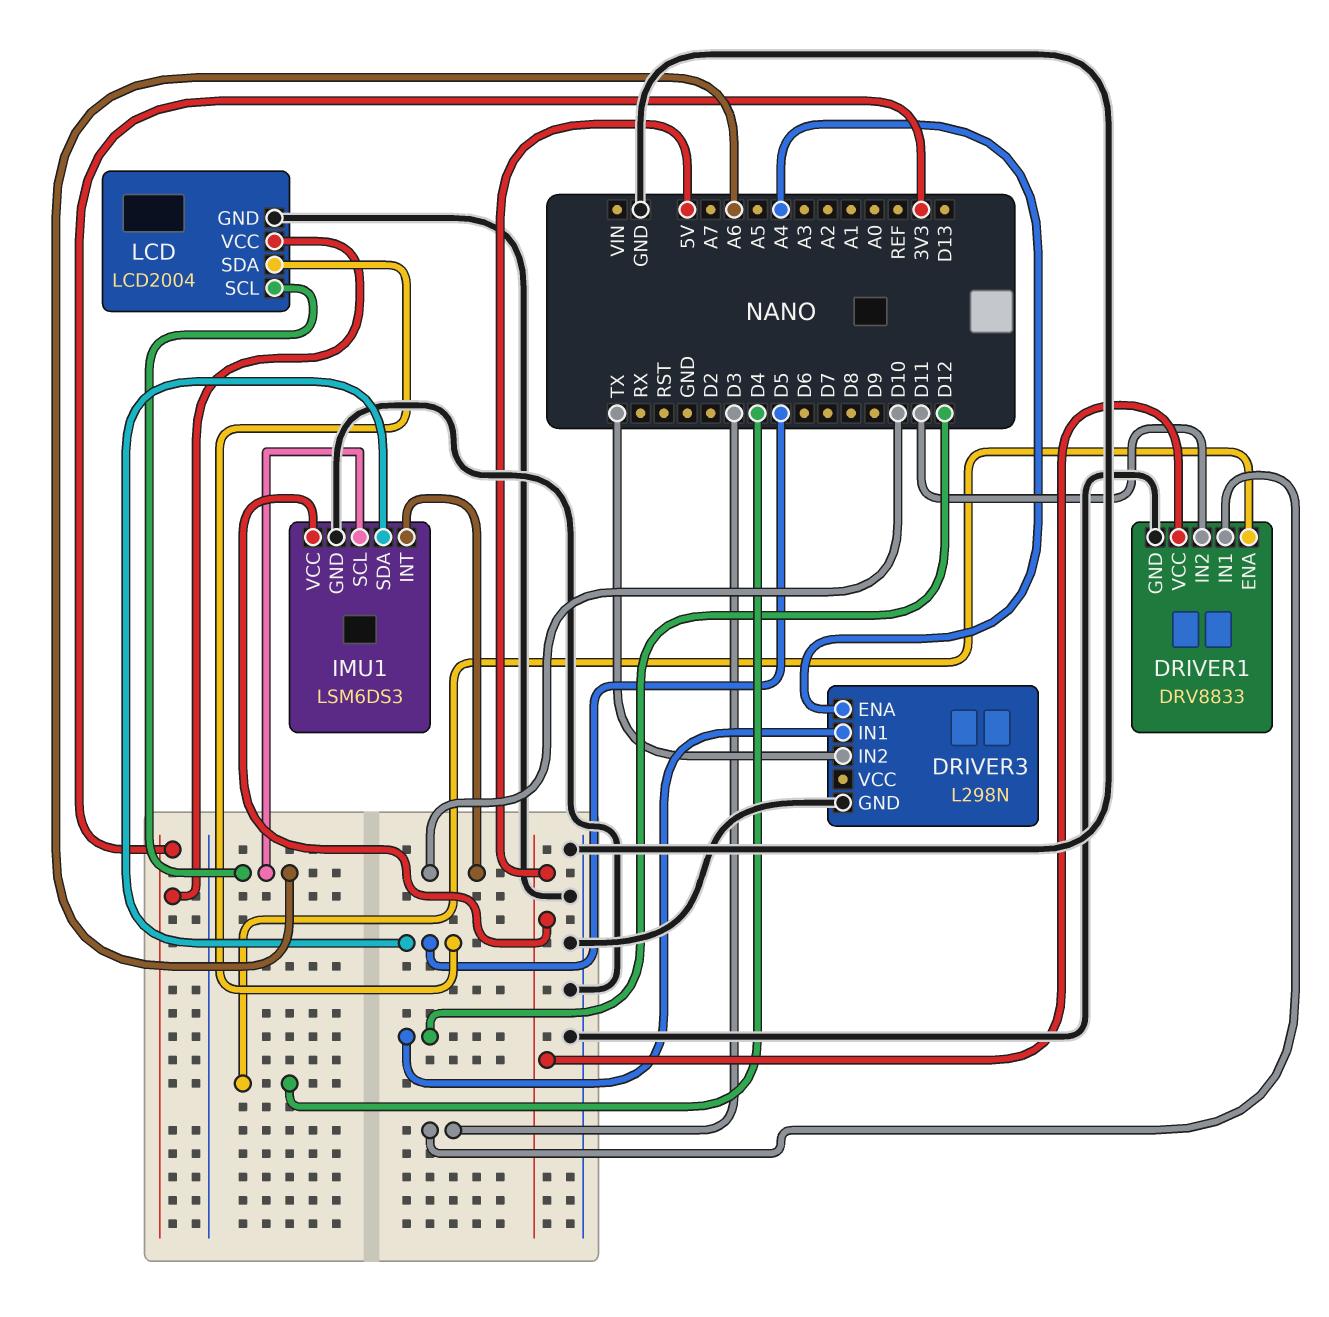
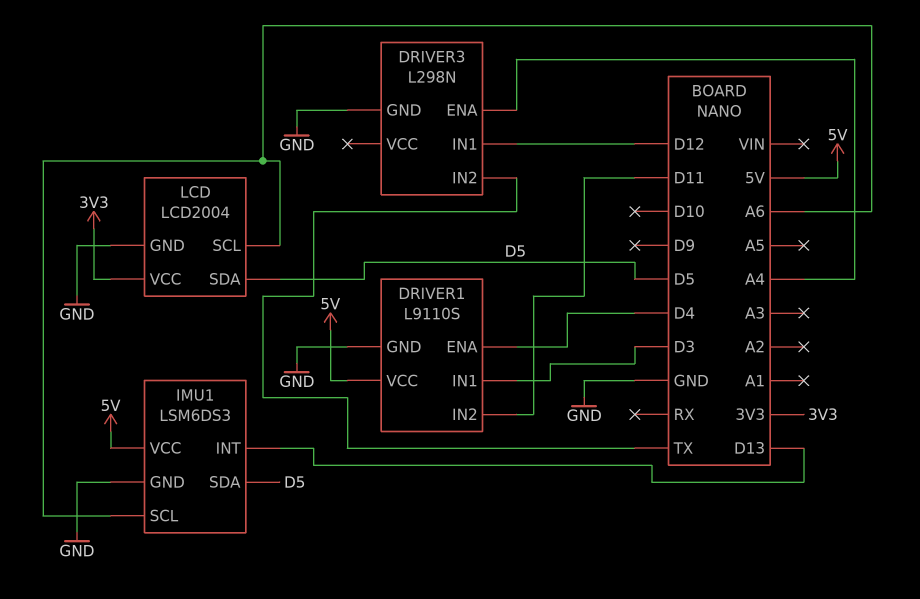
DRIVER1: DRV8833 -> L9110S
IMU1 pin INT: D10 -> D13

